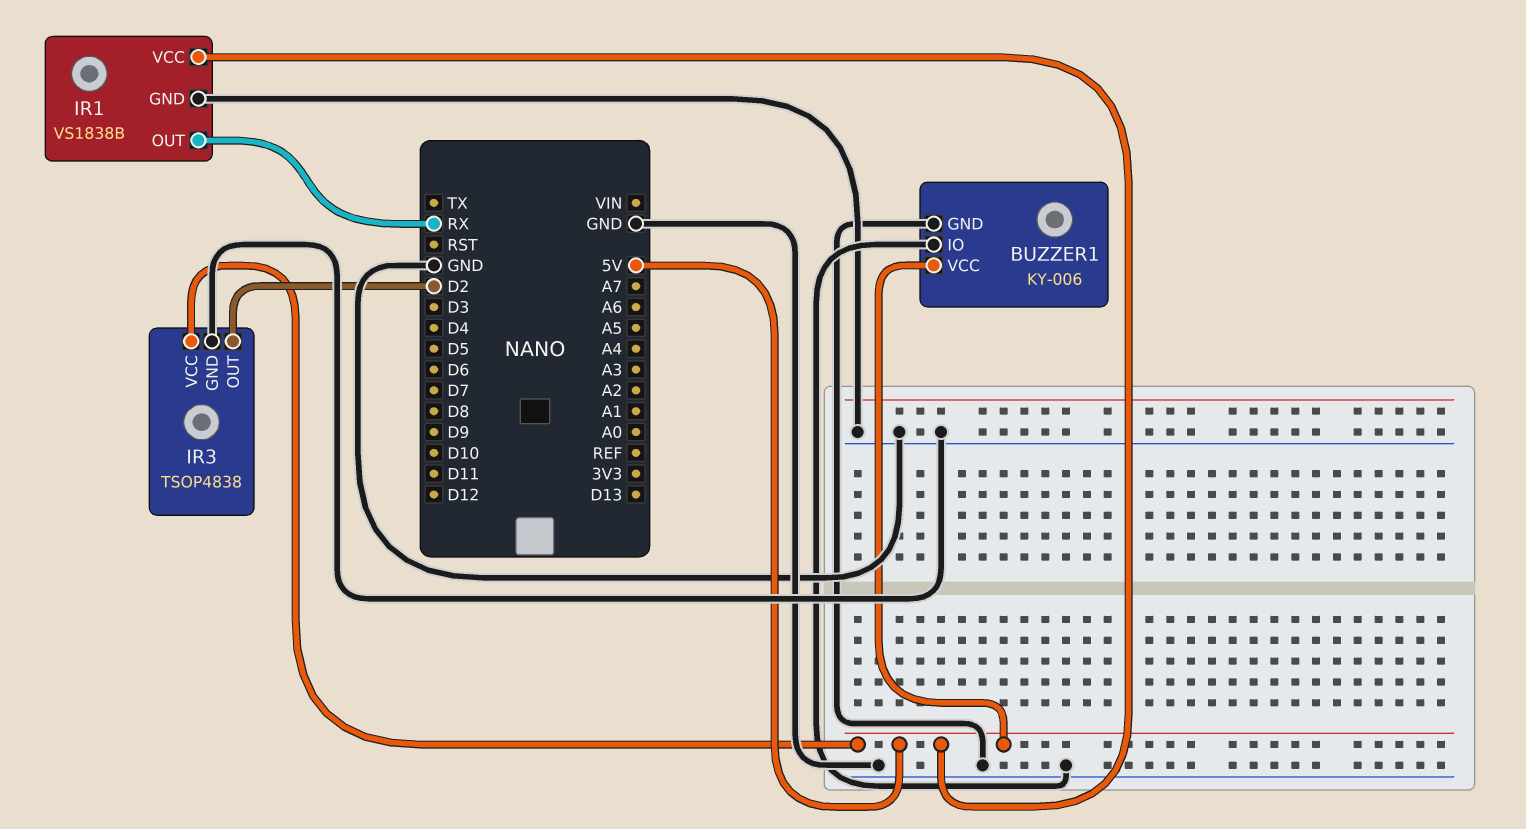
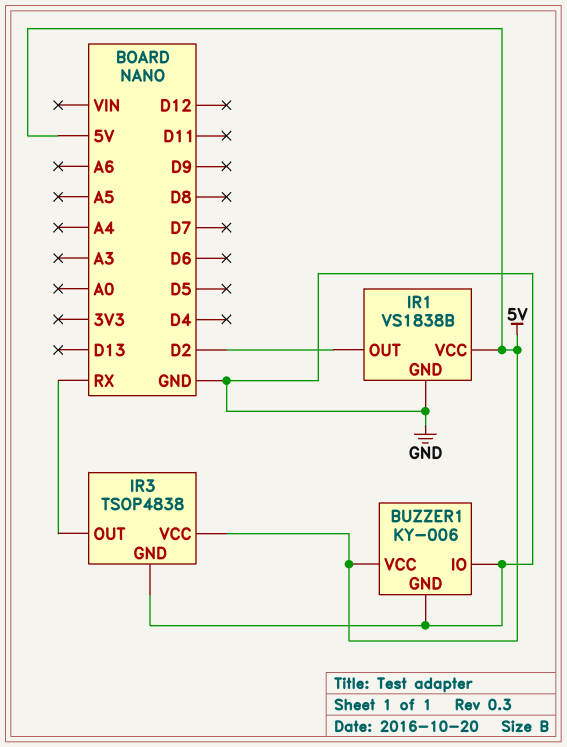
IR1 pin OUT: RX -> D2
IR3 pin OUT: D2 -> RX

